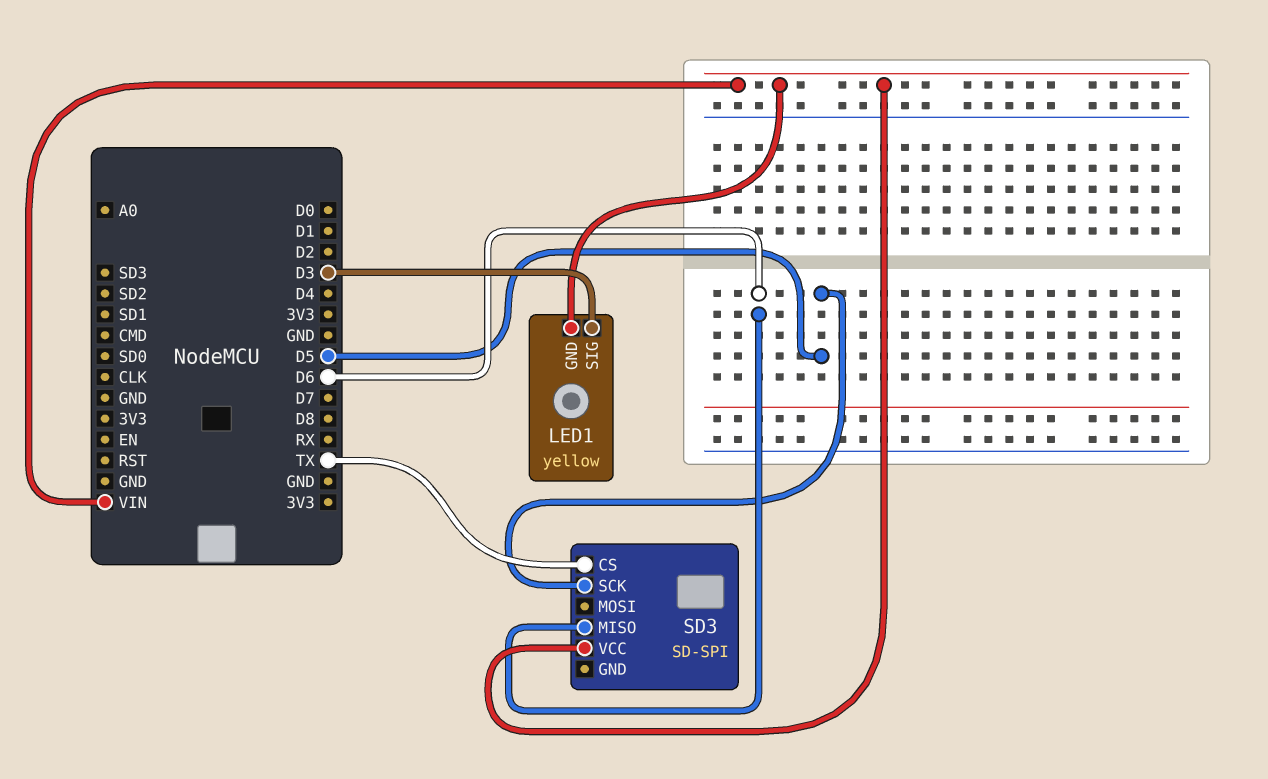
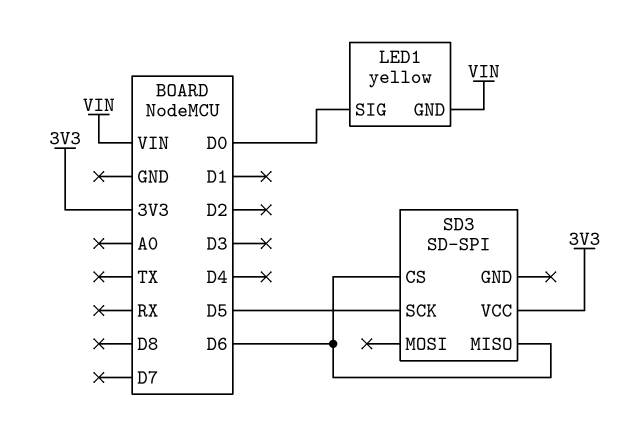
LED1 pin SIG: D3 -> D0
SD3 pin CS: TX -> D6
SD3 pin VCC: VIN -> 3V3

